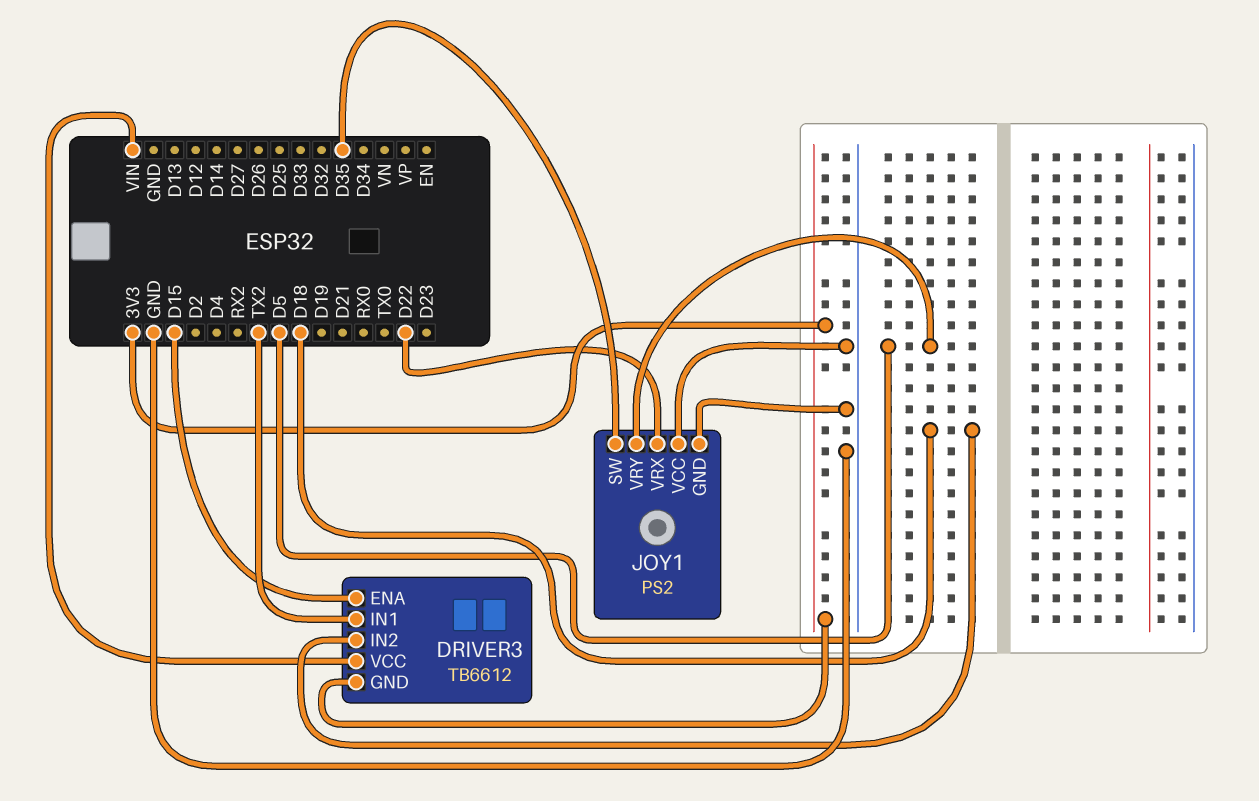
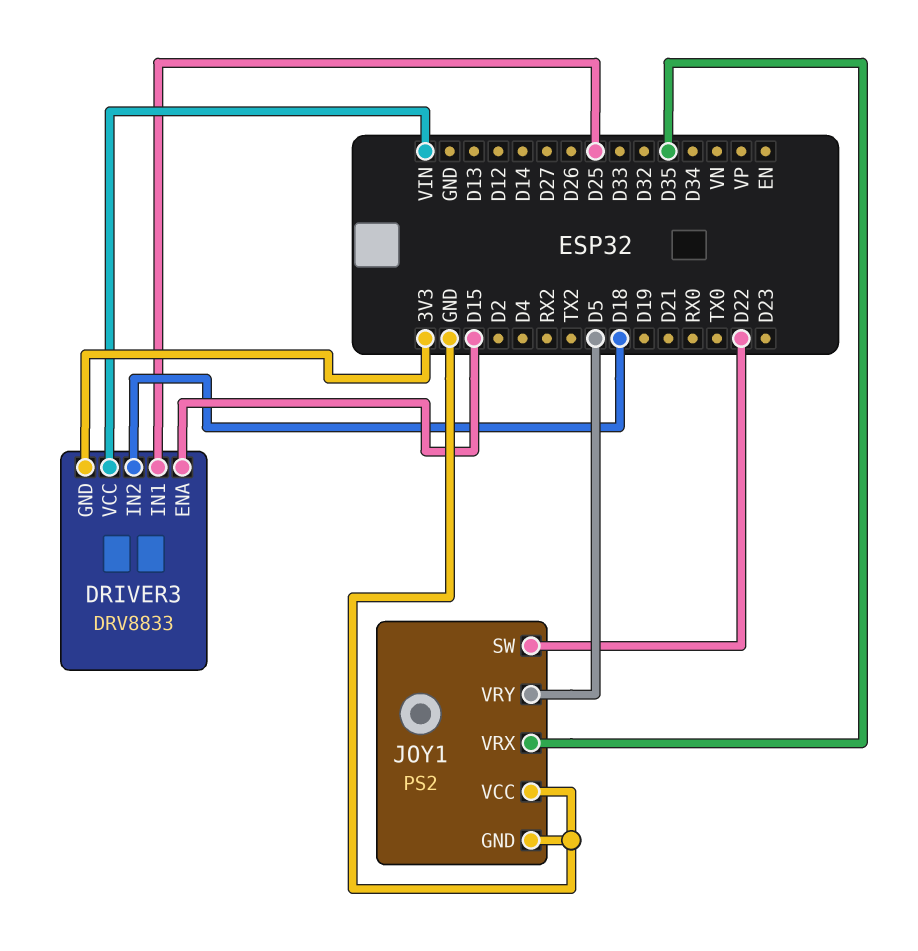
DRIVER3: TB6612 -> DRV8833
DRIVER3 pin IN1: TX2 -> D25
JOY1 pin SW: D35 -> D22
JOY1 pin VRX: D22 -> D35

